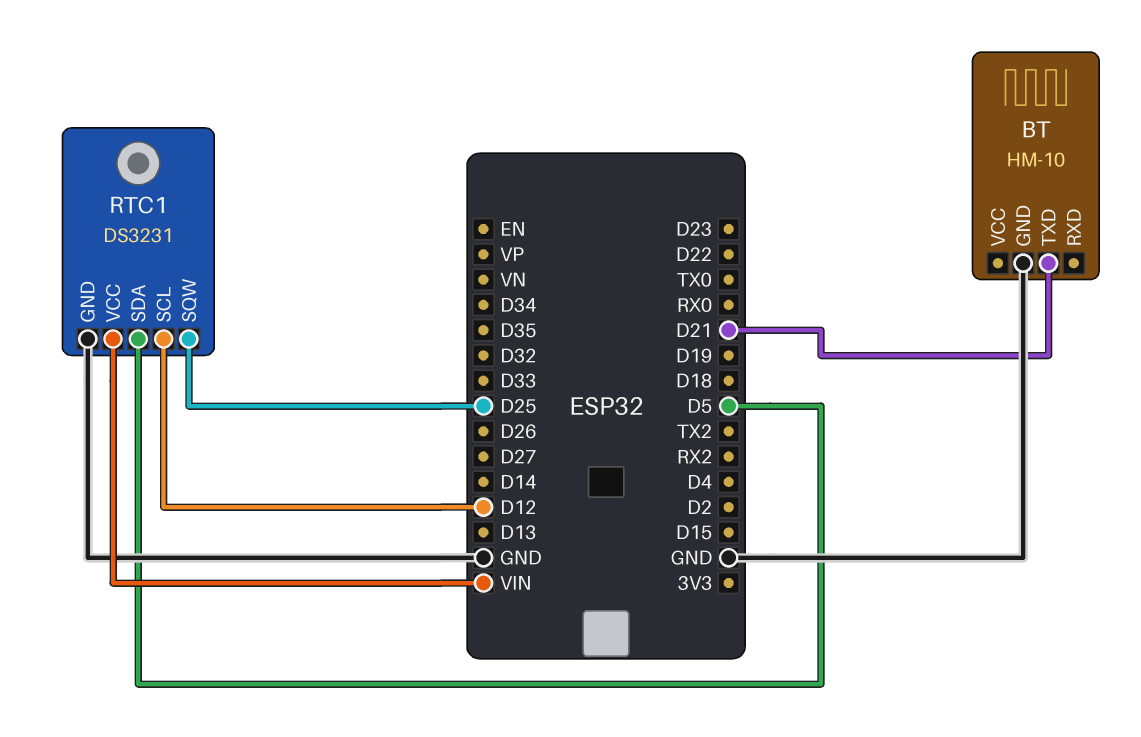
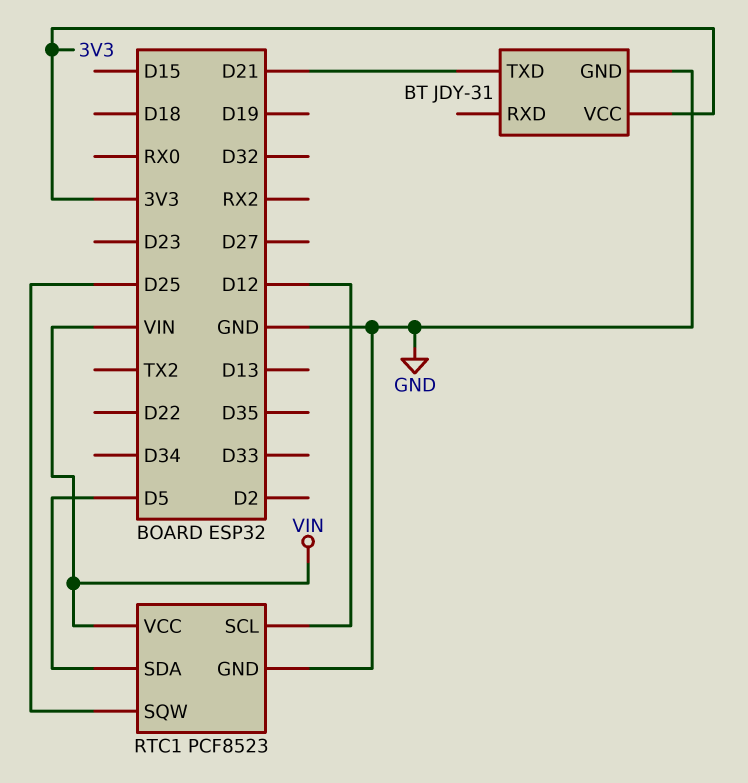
BT: HM-10 -> JDY-31
BT pin VCC: none -> 3V3
RTC1: DS3231 -> PCF8523

